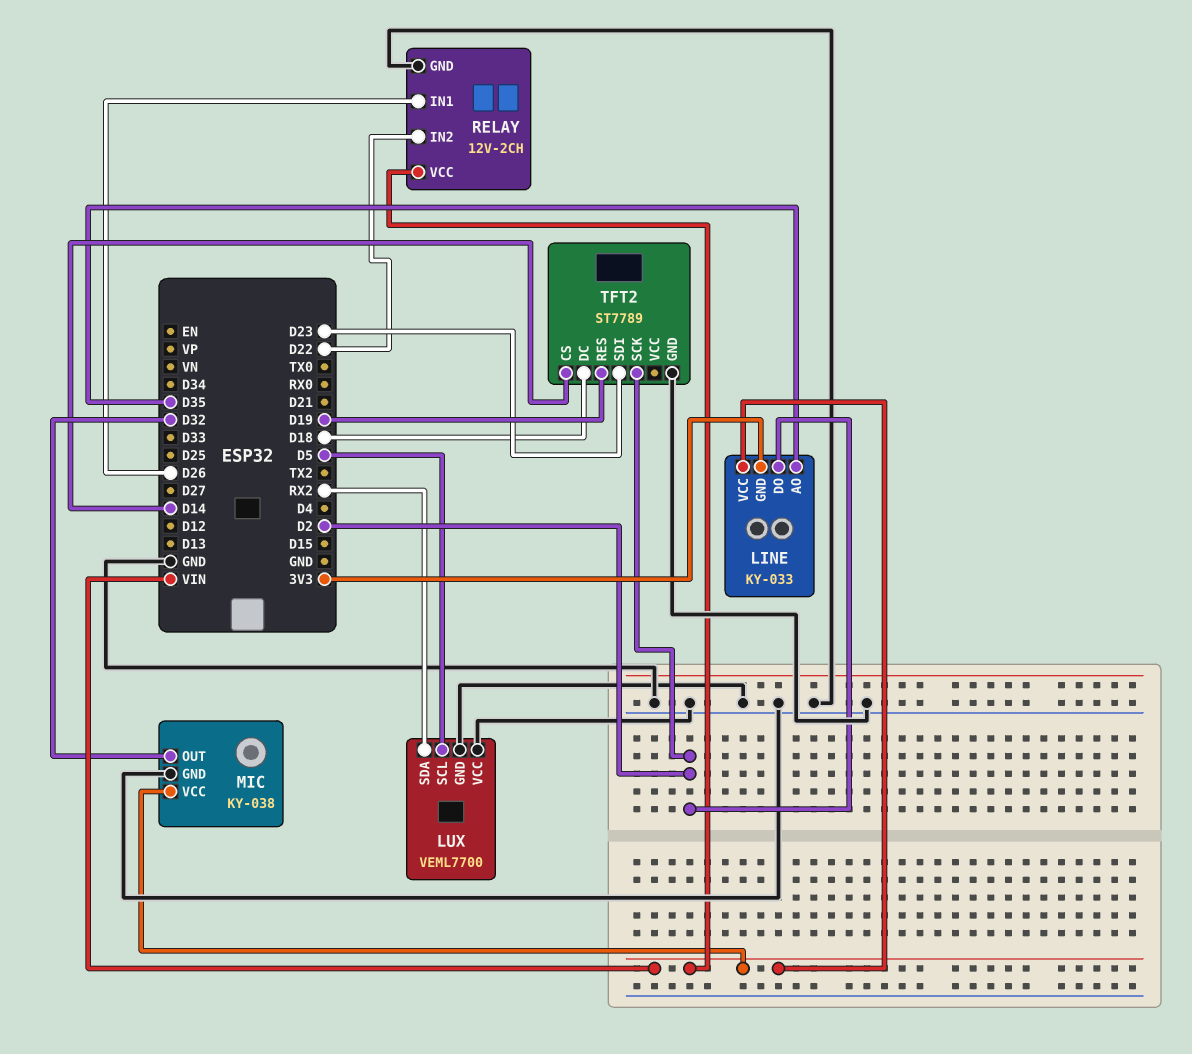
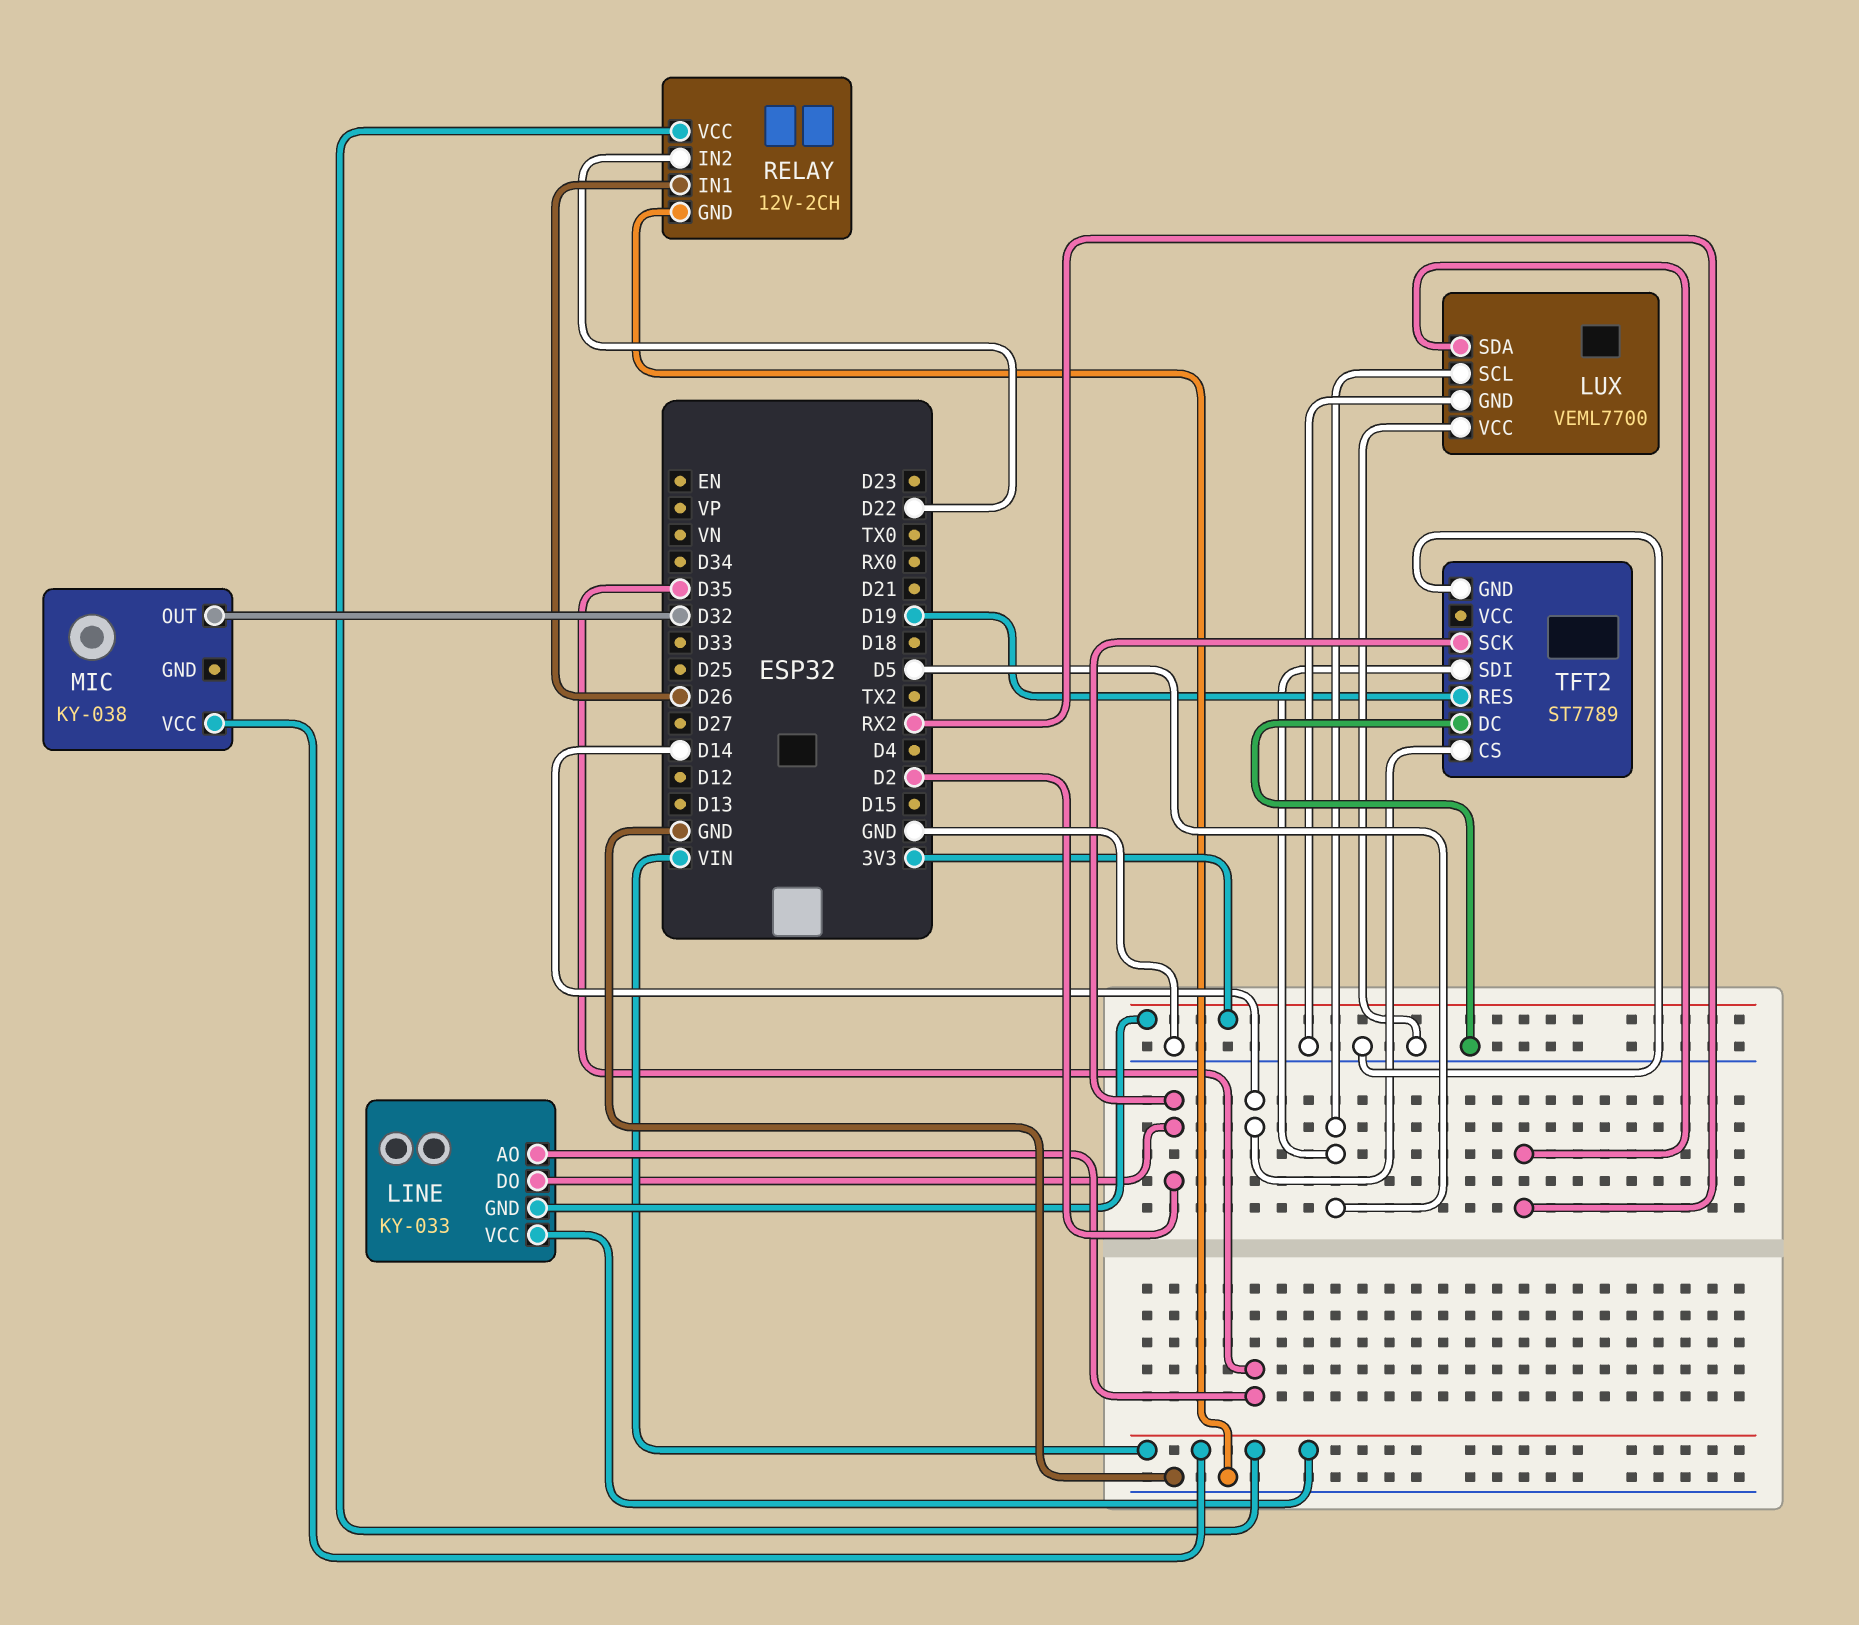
MIC pin GND: GND -> none
TFT2 pin DC: D18 -> GND
TFT2 pin SDI: D23 -> D5

